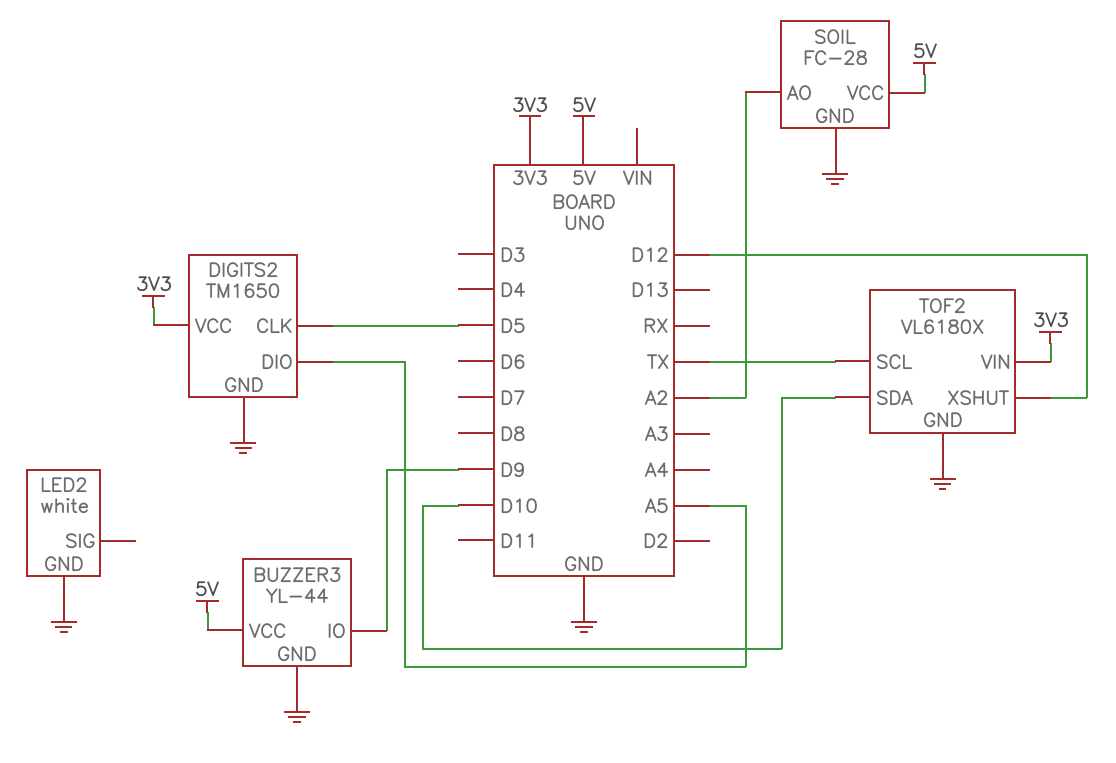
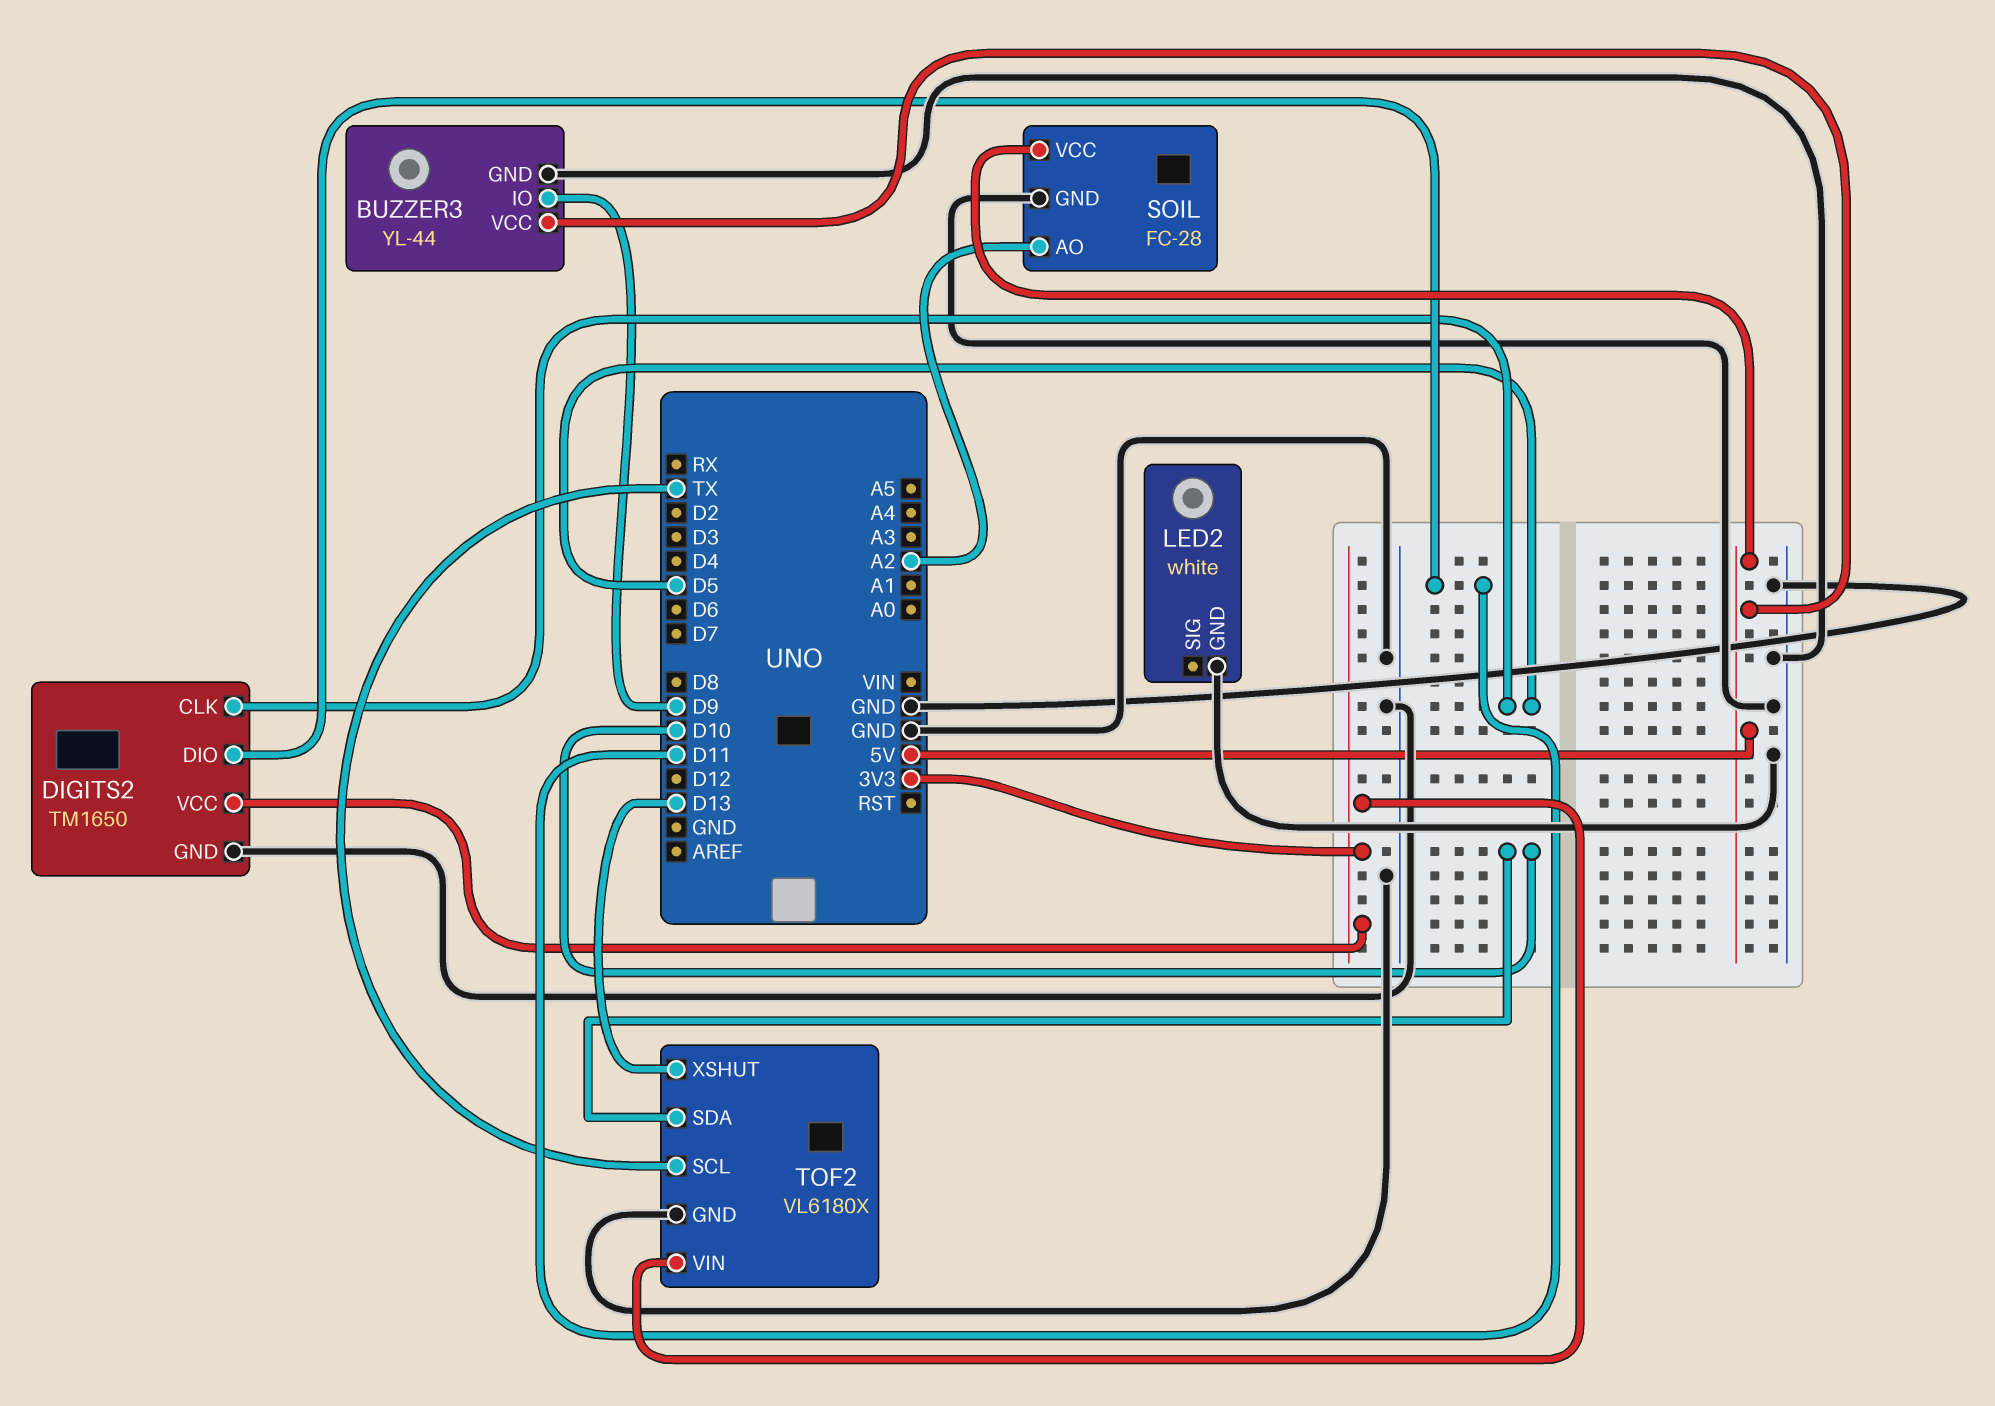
DIGITS2 pin DIO: A5 -> D11
TOF2 pin XSHUT: D12 -> D13

